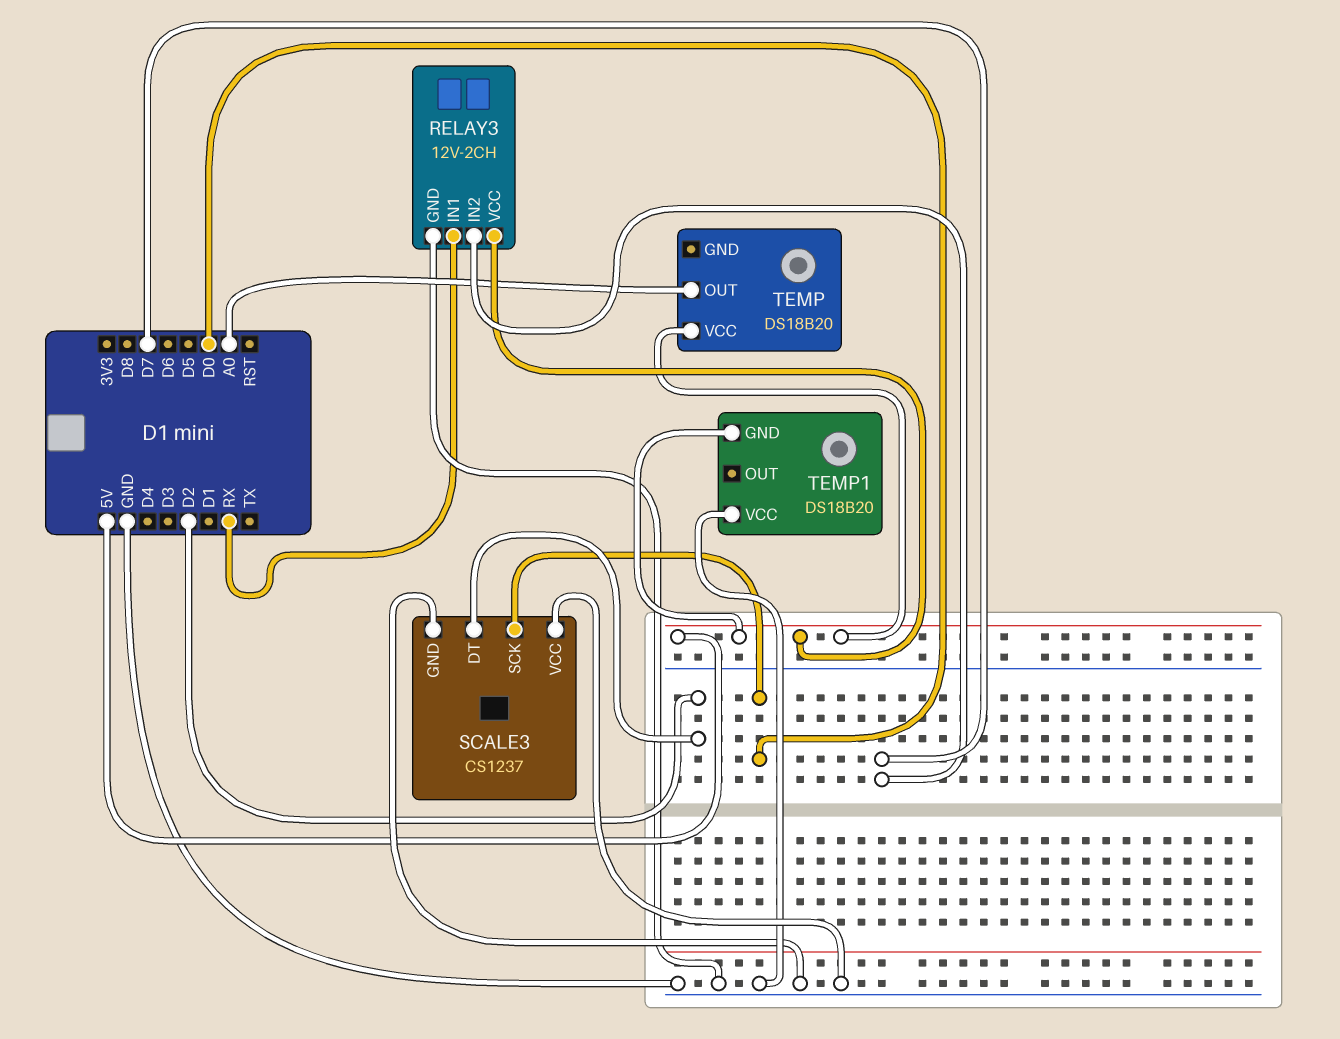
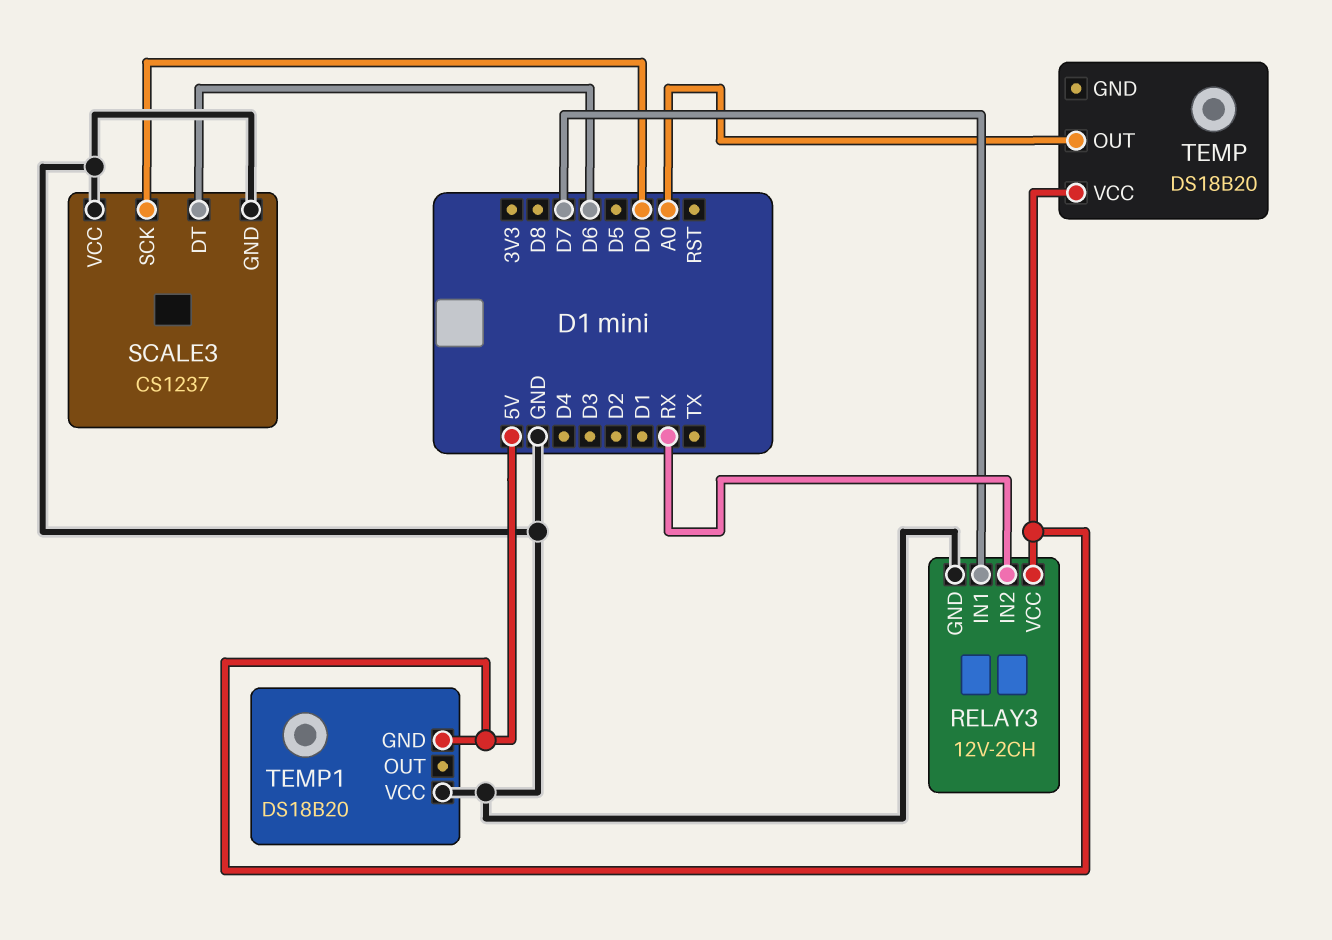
RELAY3 pin IN1: RX -> D7
RELAY3 pin IN2: D7 -> RX
SCALE3 pin DT: D2 -> D6

